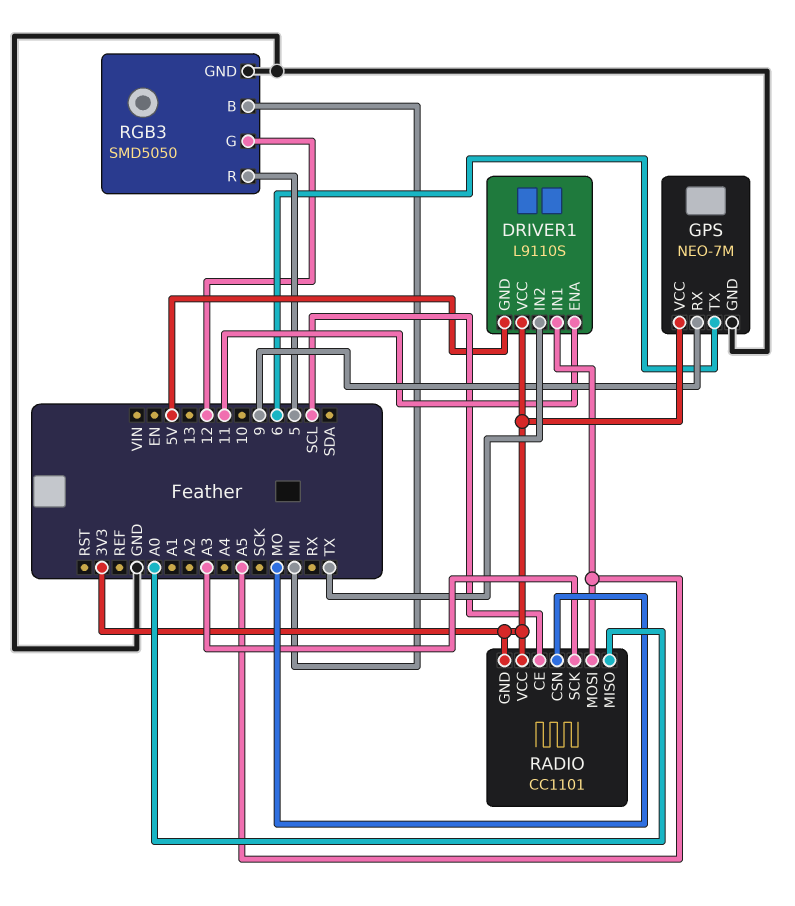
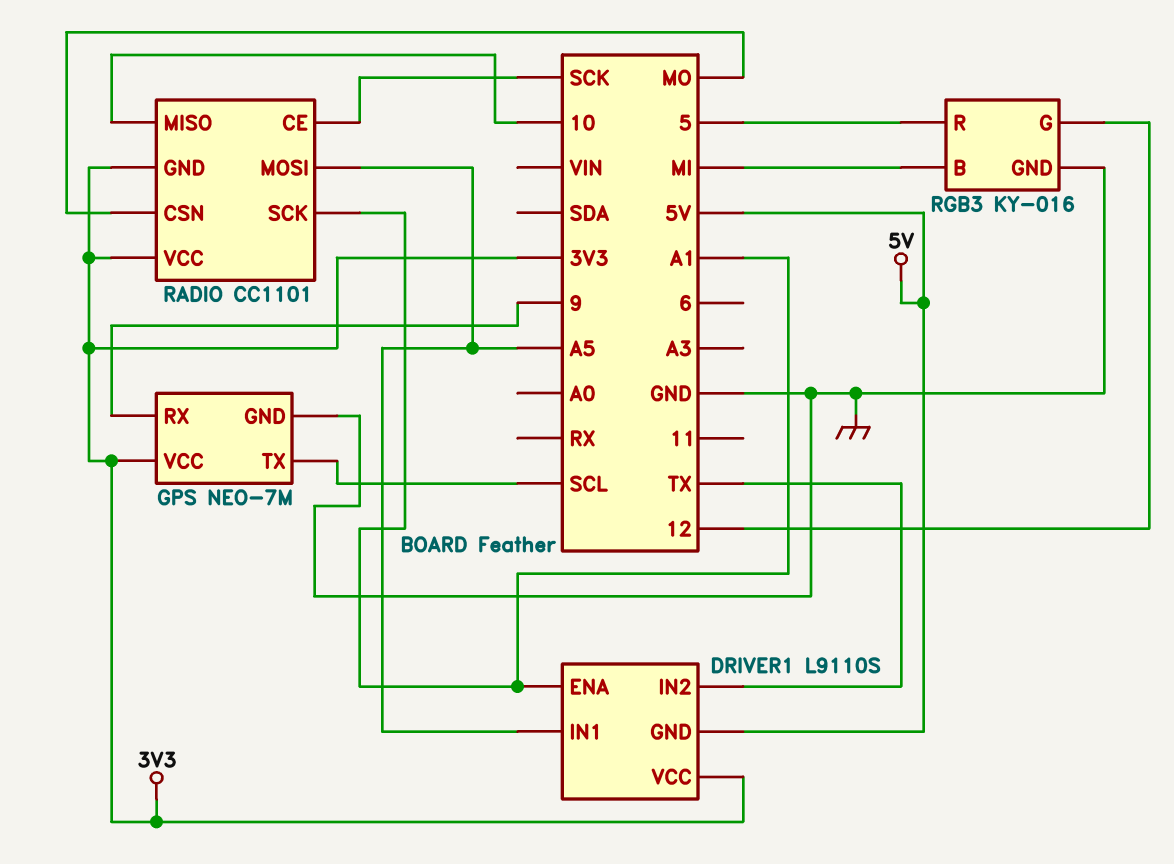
DRIVER1 pin ENA: 11 -> A1
GPS pin TX: 6 -> SCL
RADIO pin CE: SCL -> SCK
RADIO pin MISO: A0 -> 10
RADIO pin SCK: A3 -> A1
RGB3: SMD5050 -> KY-016

